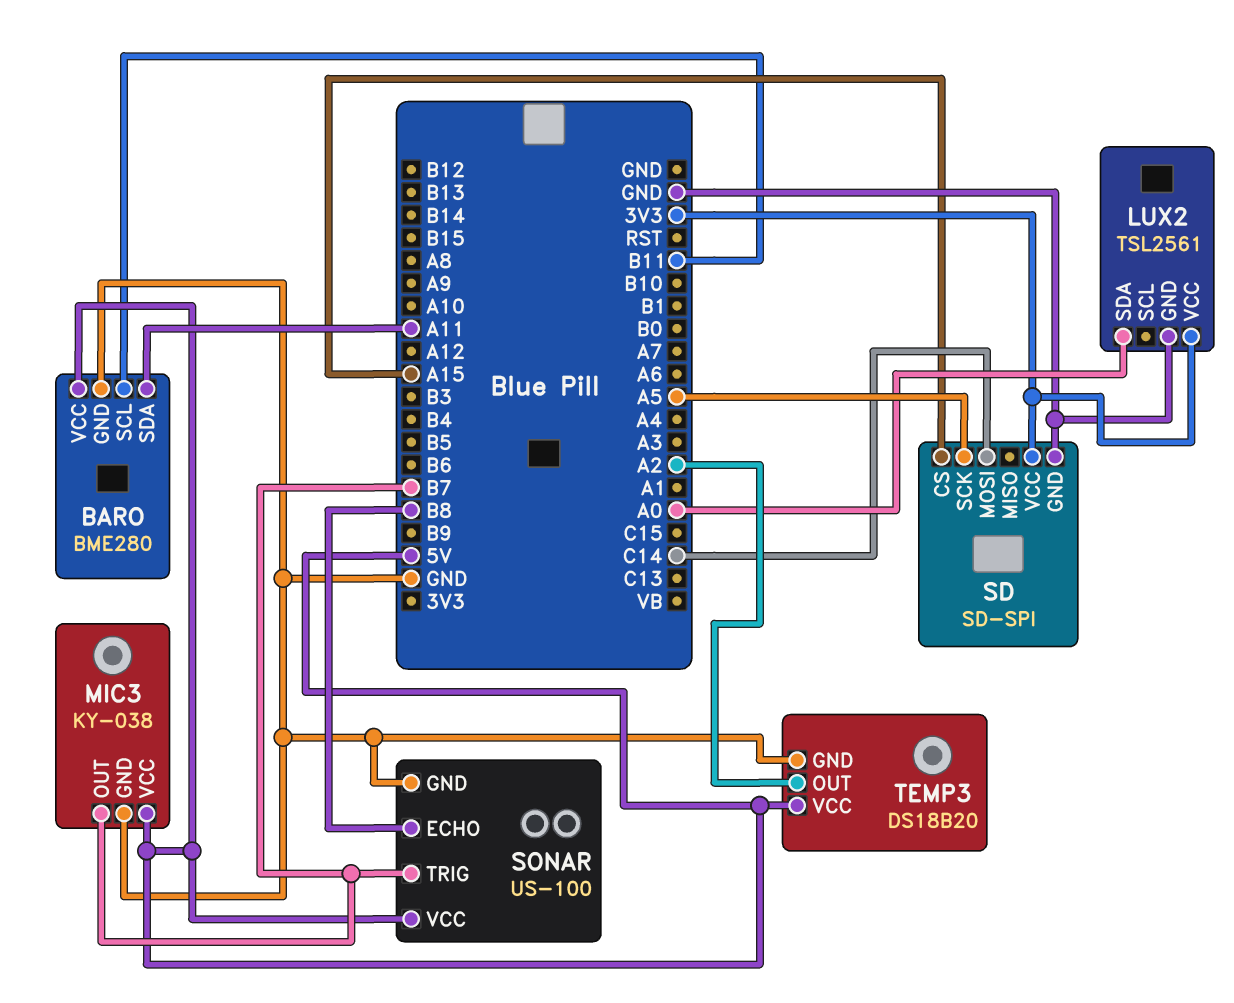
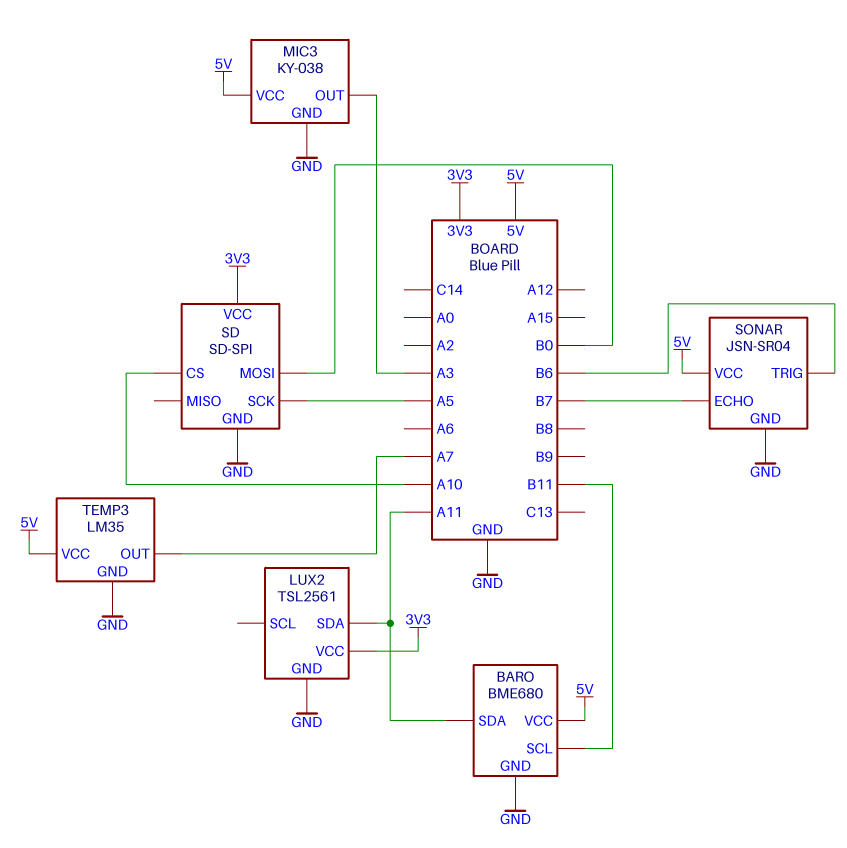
BARO: BME280 -> BME680
LUX2 pin SDA: A0 -> A11
MIC3 pin OUT: B7 -> A3
SD pin CS: A15 -> A10
SD pin MOSI: C14 -> B0
SONAR: US-100 -> JSN-SR04
SONAR pin ECHO: B8 -> B7
SONAR pin TRIG: B7 -> B6
TEMP3: DS18B20 -> LM35
TEMP3 pin OUT: A2 -> A7

